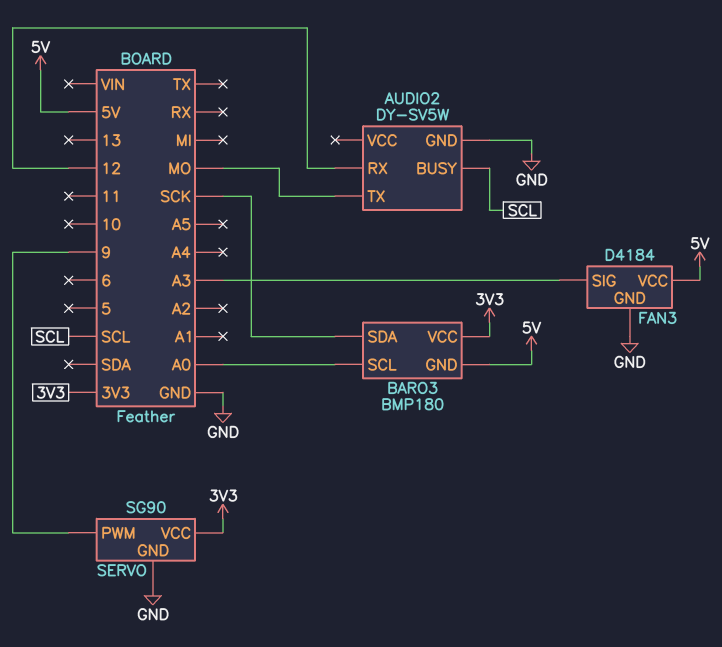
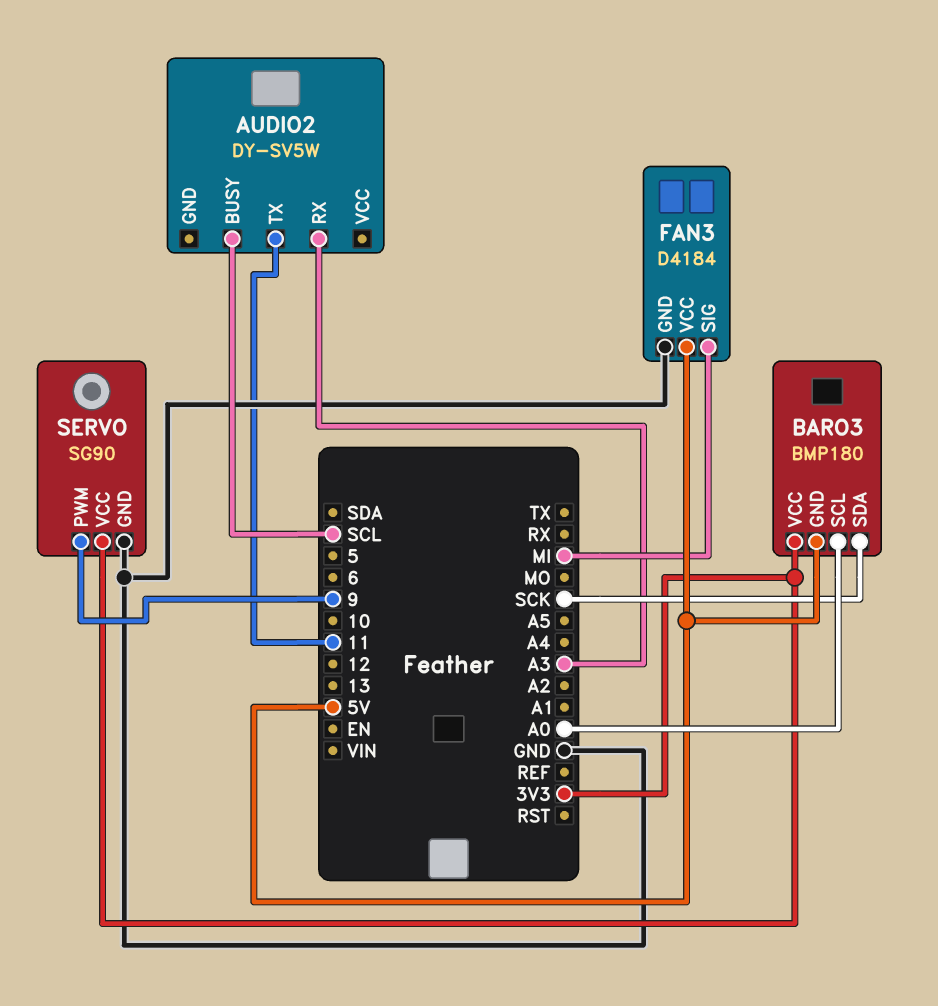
AUDIO2 pin GND: GND -> none
AUDIO2 pin RX: 12 -> A3
AUDIO2 pin TX: MO -> 11
FAN3 pin SIG: A3 -> MI

